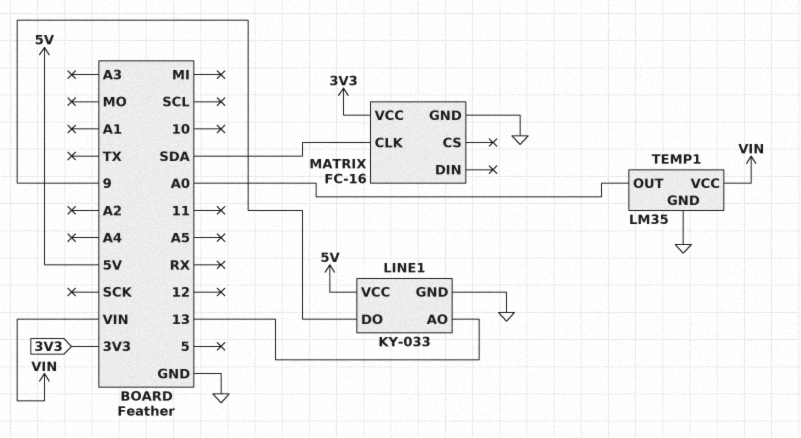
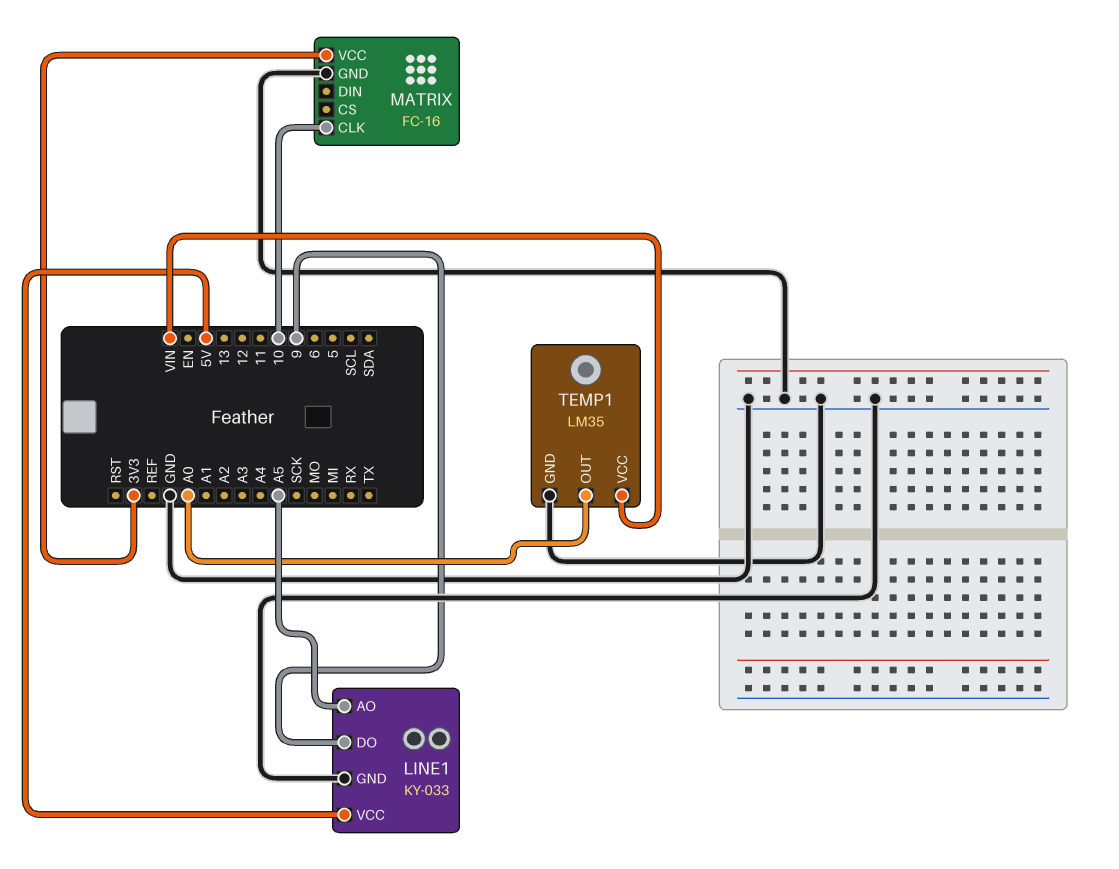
LINE1 pin AO: 13 -> A5
MATRIX pin CLK: SDA -> 10

